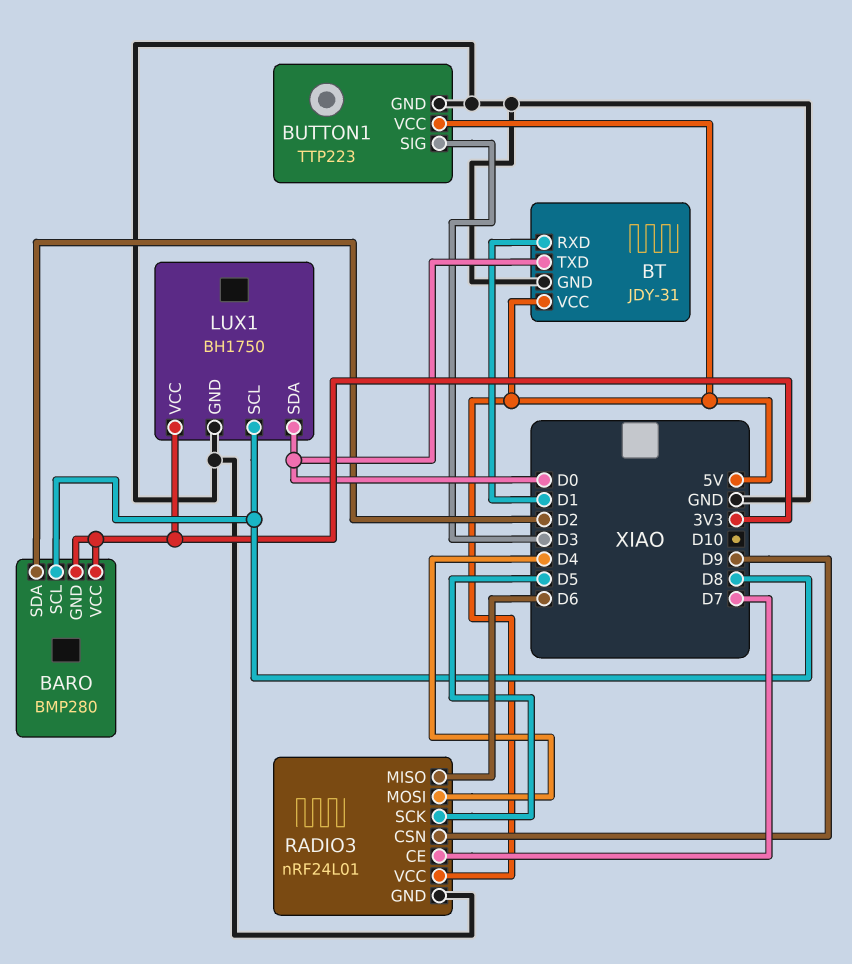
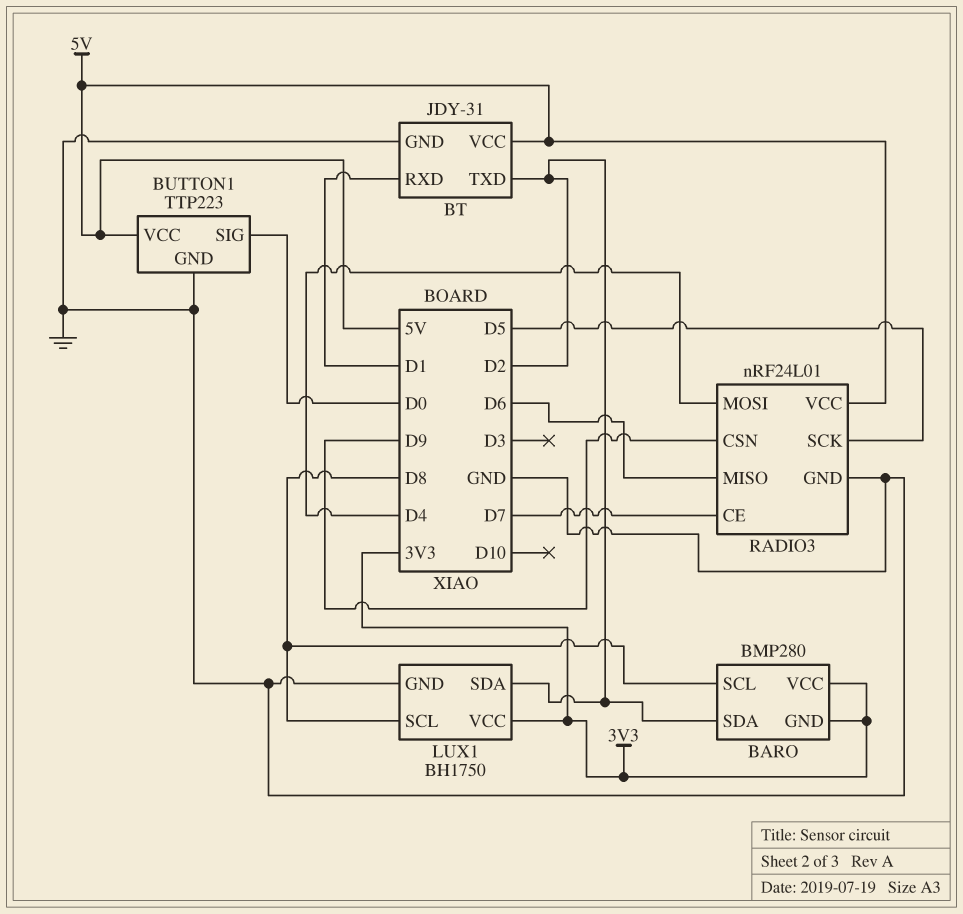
BT pin TXD: D0 -> D2
BUTTON1 pin SIG: D3 -> D0
LUX1 pin SDA: D0 -> D2

